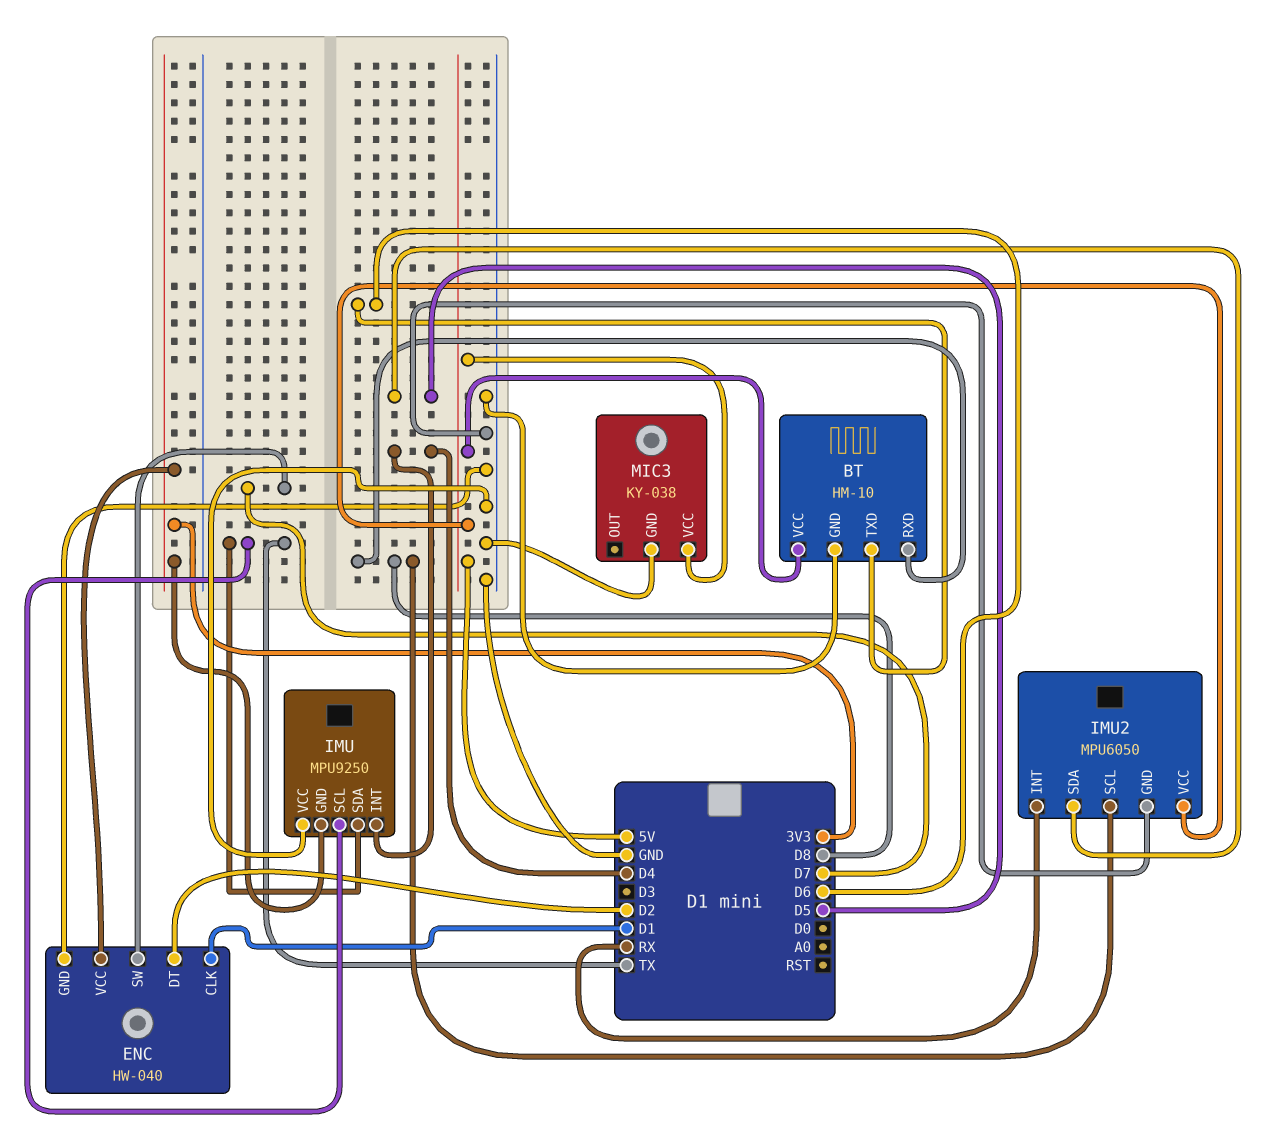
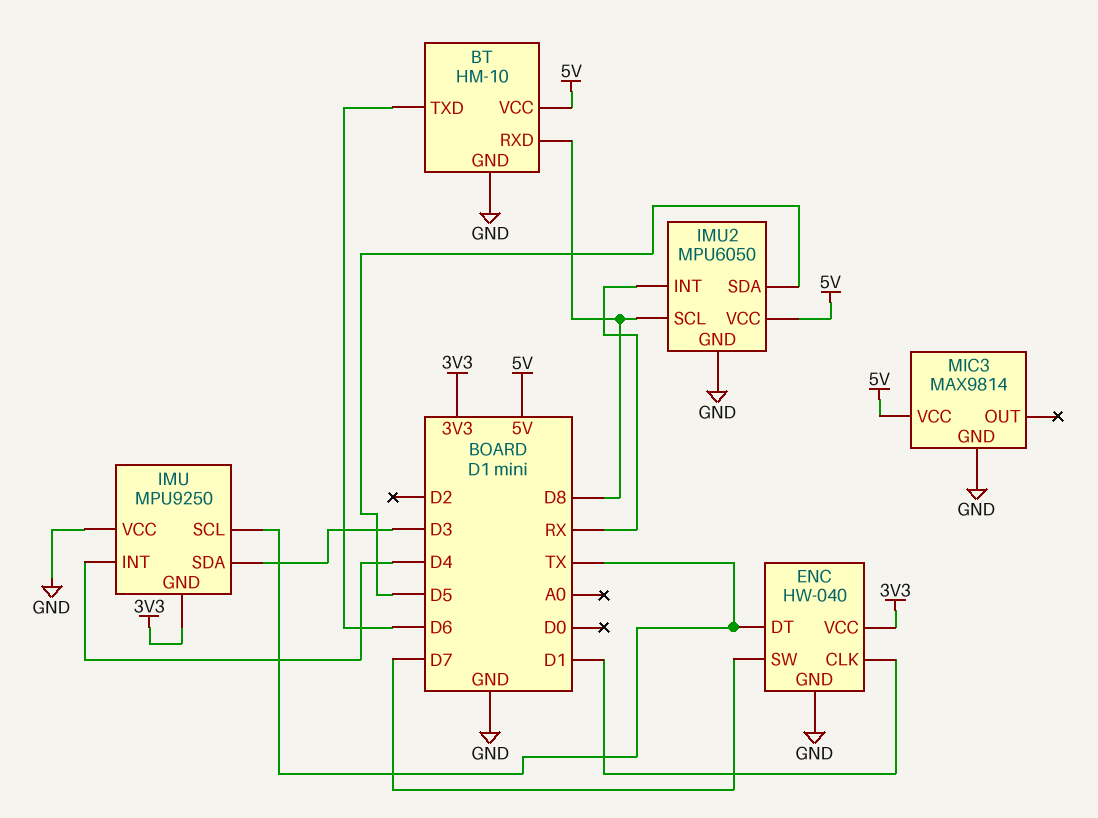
ENC pin DT: D2 -> TX
IMU pin SDA: TX -> D3
MIC3: KY-038 -> MAX9814

